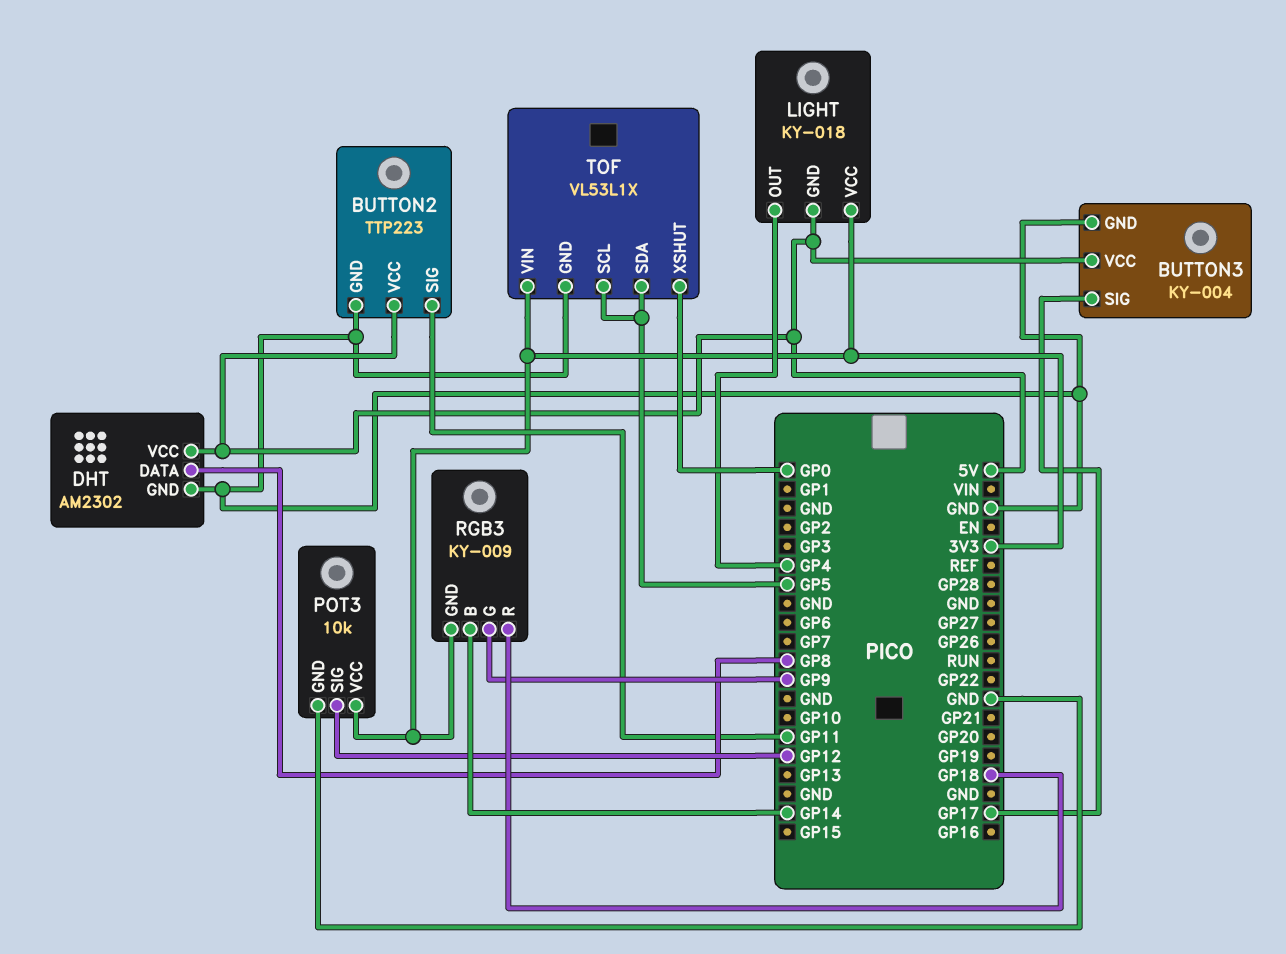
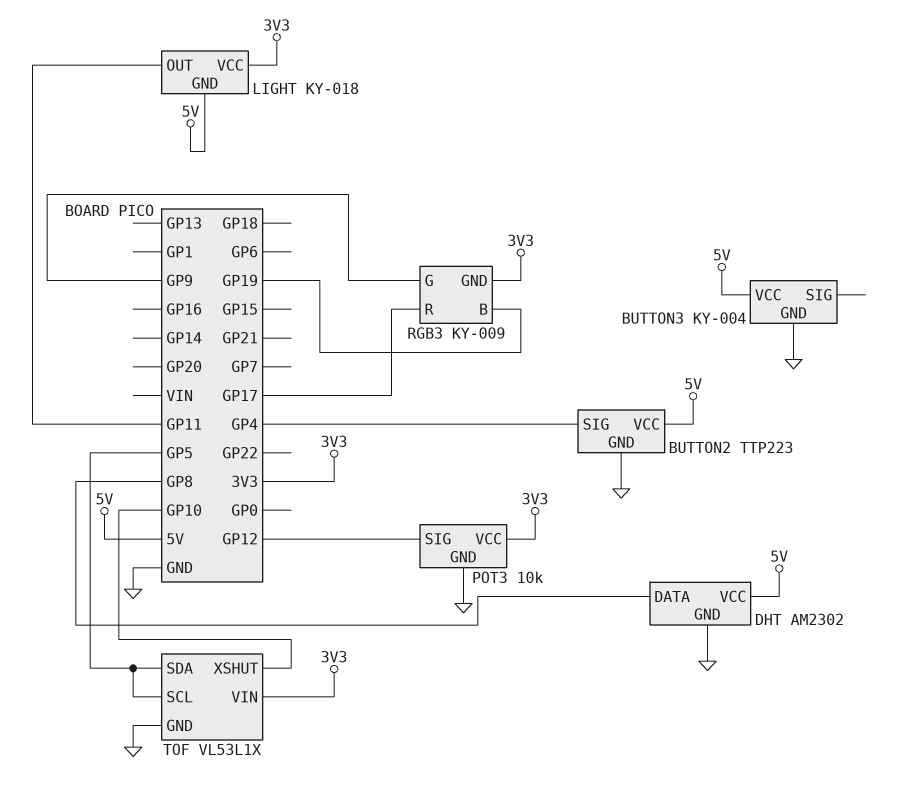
BUTTON2 pin SIG: GP11 -> GP4
BUTTON3 pin SIG: GP17 -> none
LIGHT pin OUT: GP4 -> GP11
RGB3 pin B: GP14 -> GP19
RGB3 pin R: GP18 -> GP17
TOF pin XSHUT: GP0 -> GP10

